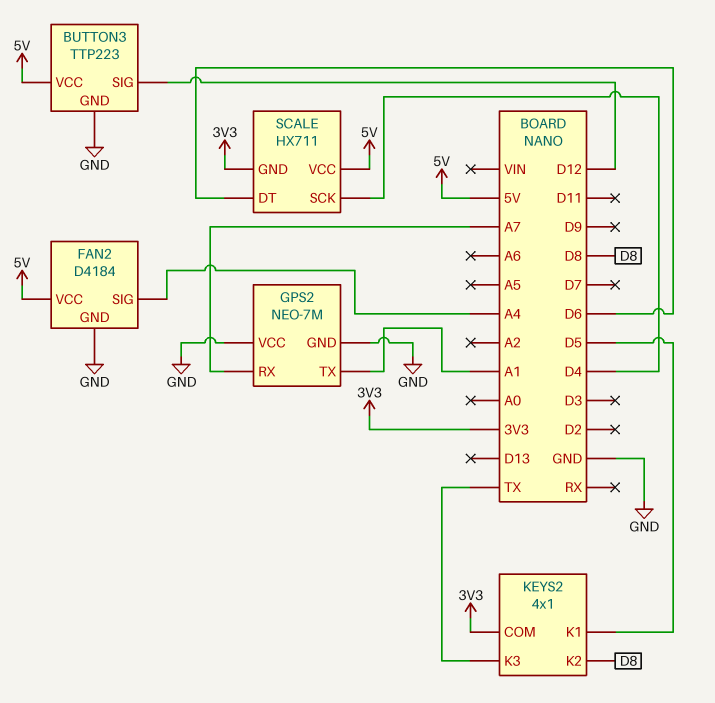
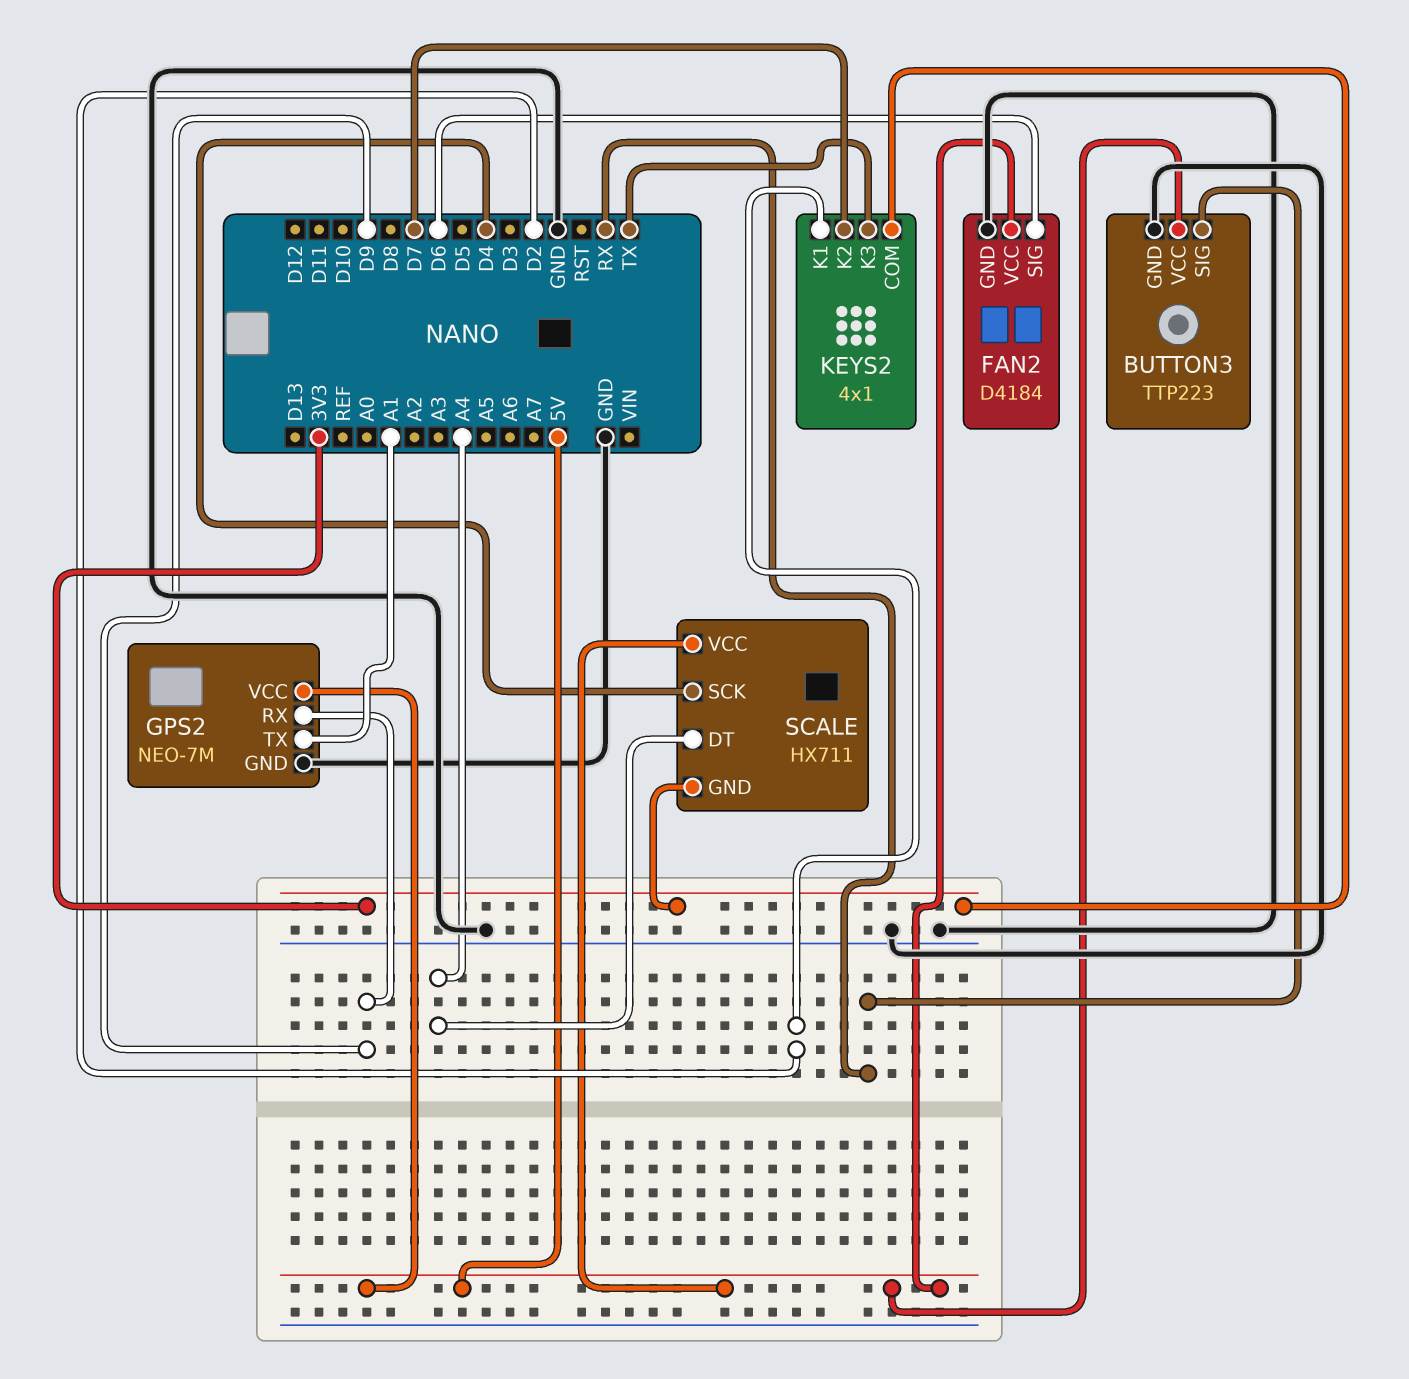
BUTTON3 pin SIG: D12 -> RX
FAN2 pin SIG: A4 -> D6
GPS2 pin RX: A7 -> D9
GPS2 pin VCC: GND -> 5V
KEYS2 pin K1: D5 -> D2
KEYS2 pin K2: D8 -> D7
SCALE pin DT: D6 -> A4

